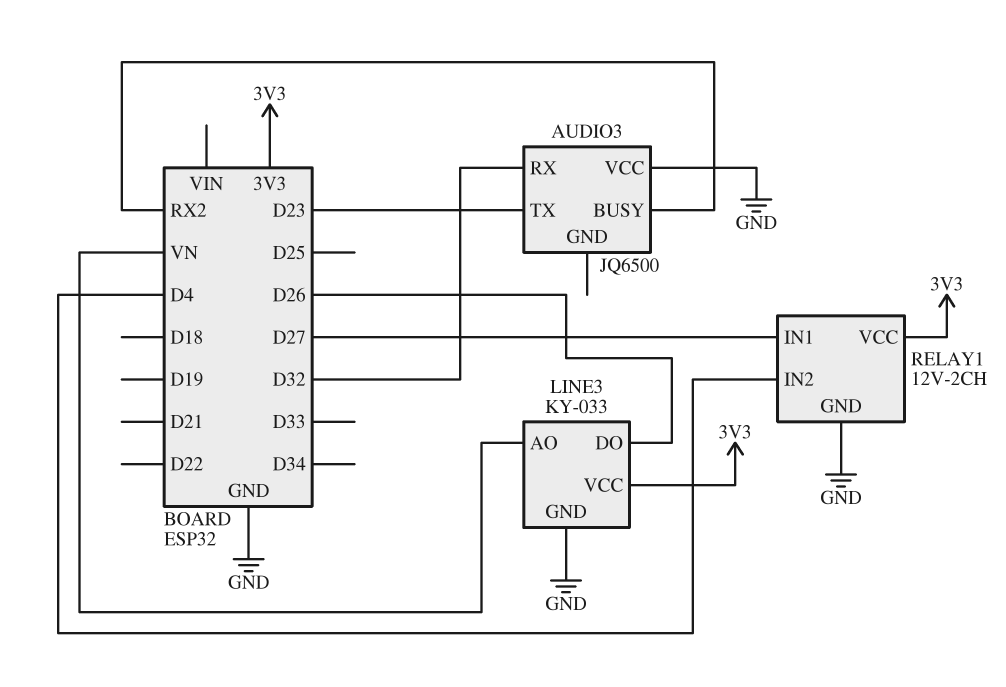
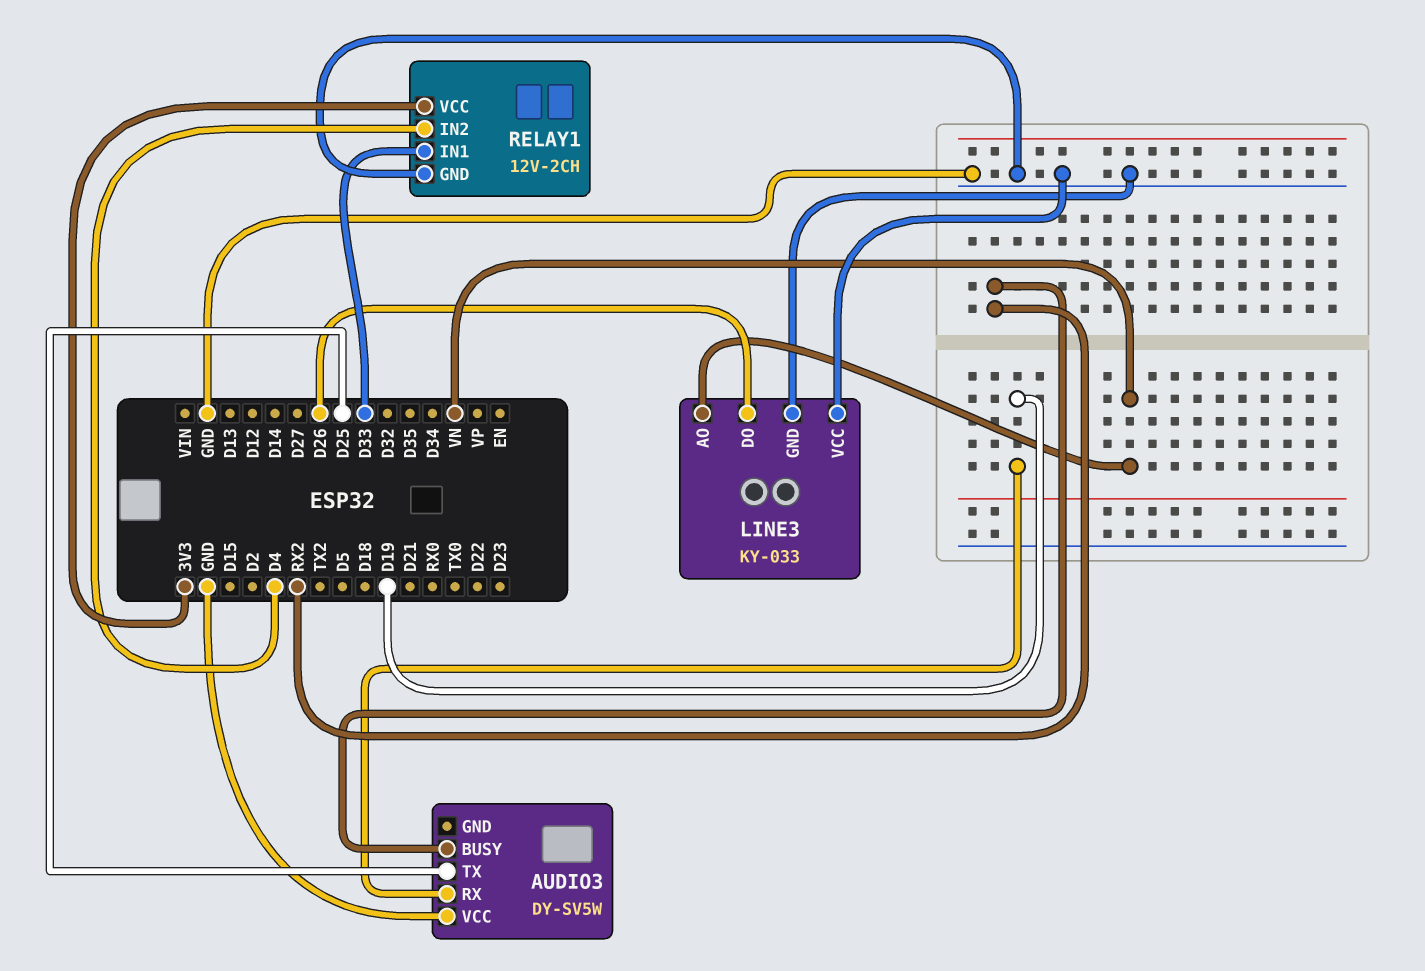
AUDIO3: JQ6500 -> DY-SV5W
AUDIO3 pin RX: D32 -> D19
AUDIO3 pin TX: D23 -> D25
LINE3 pin VCC: 3V3 -> GND
RELAY1 pin IN1: D27 -> D33

